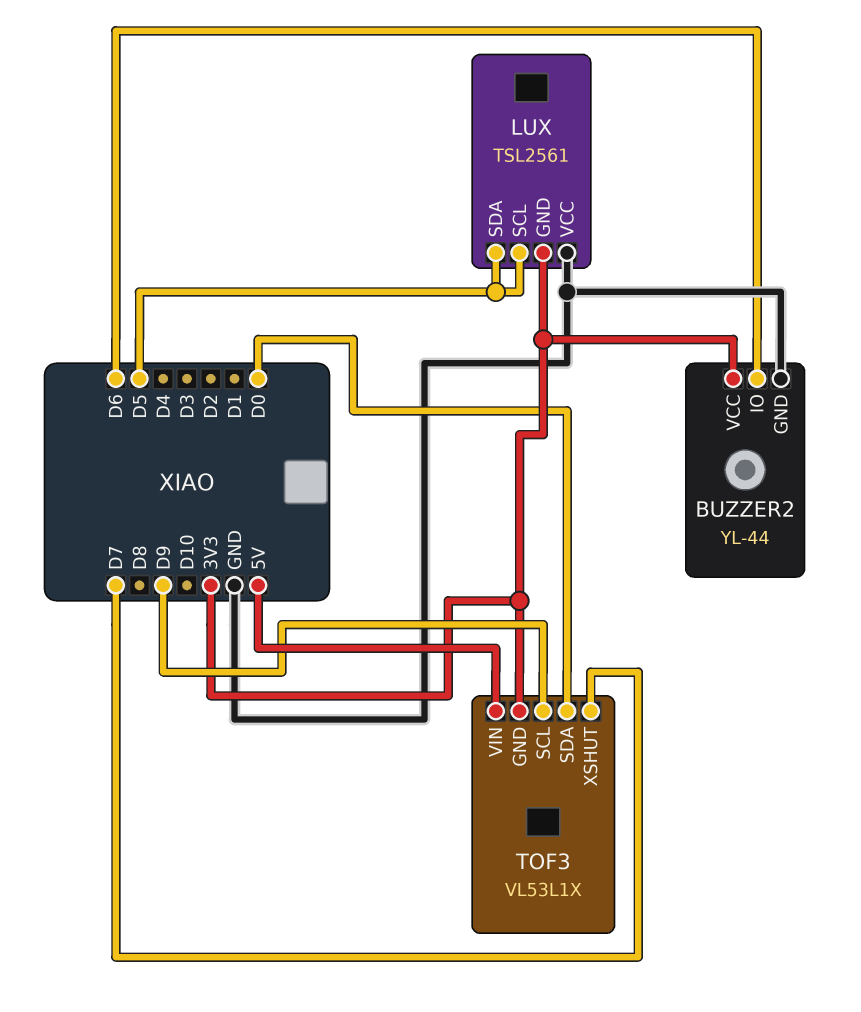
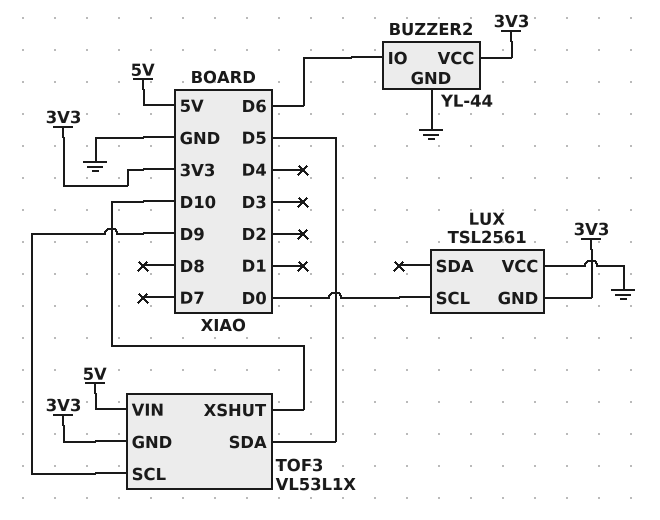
LUX pin SCL: D5 -> D0
LUX pin SDA: D5 -> none
TOF3 pin SDA: D0 -> D5
TOF3 pin XSHUT: D7 -> D10

